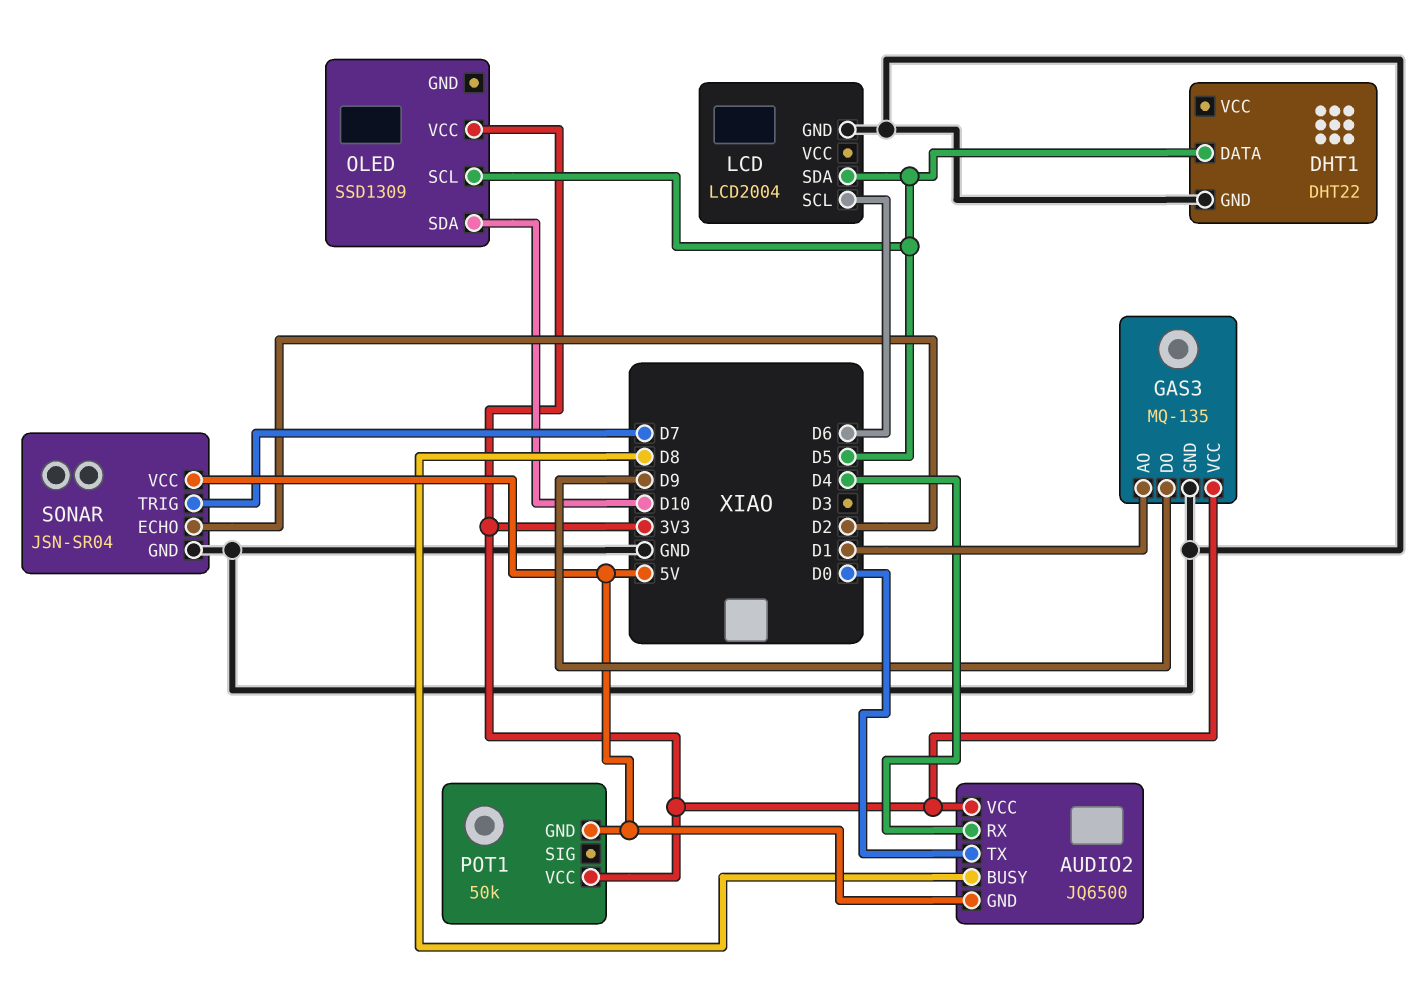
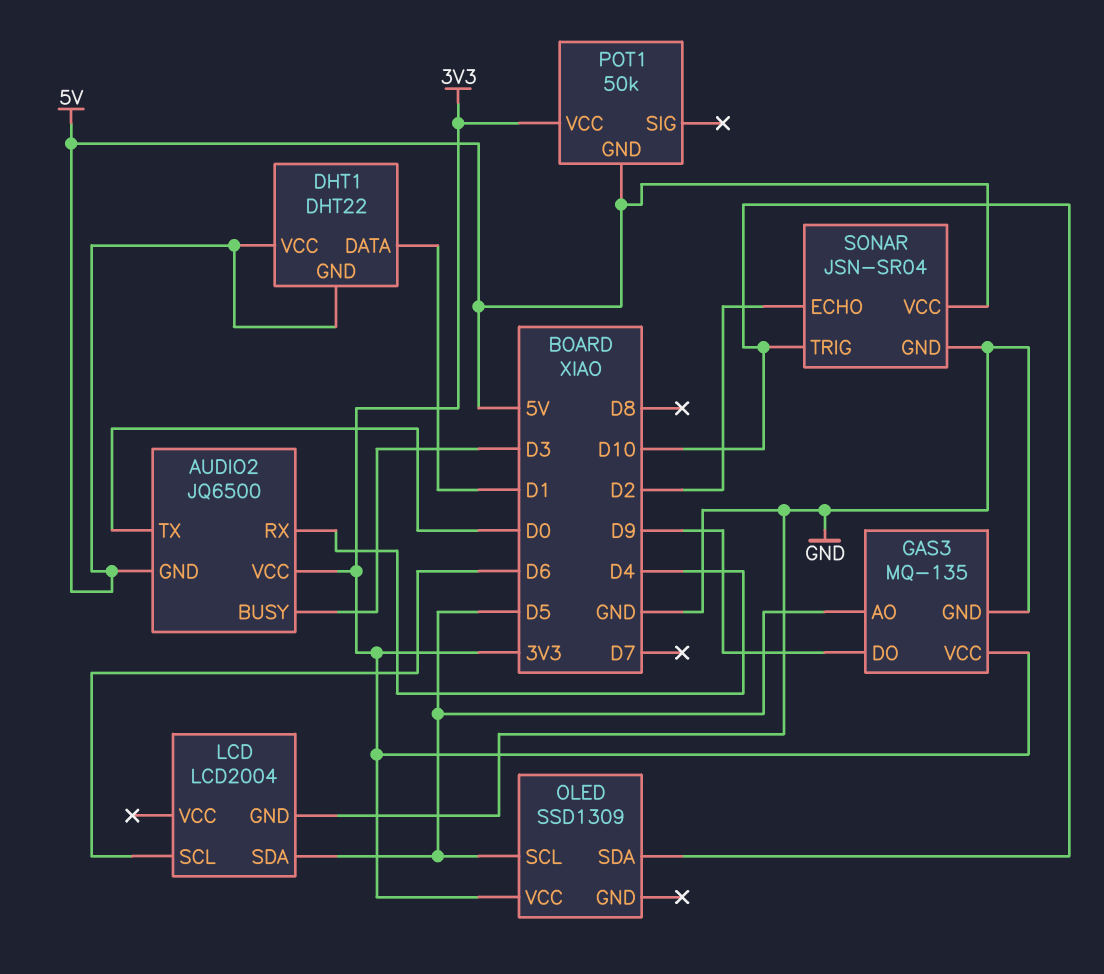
AUDIO2 pin BUSY: D8 -> D3
DHT1 pin DATA: D5 -> D1
DHT1 pin GND: GND -> 5V
DHT1 pin VCC: none -> 5V
GAS3 pin AO: D1 -> D5
SONAR pin TRIG: D7 -> D10

